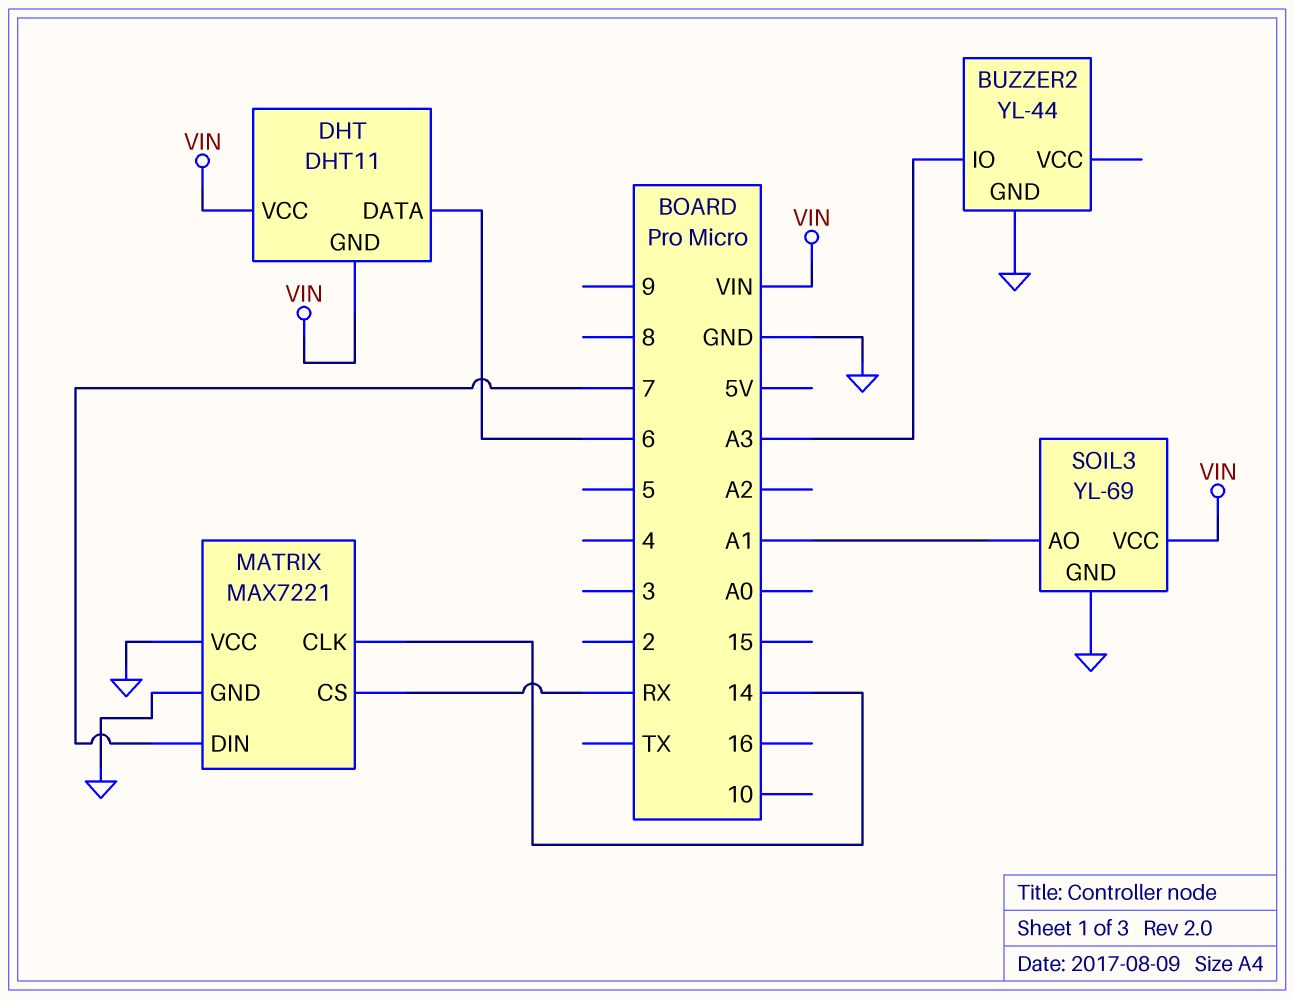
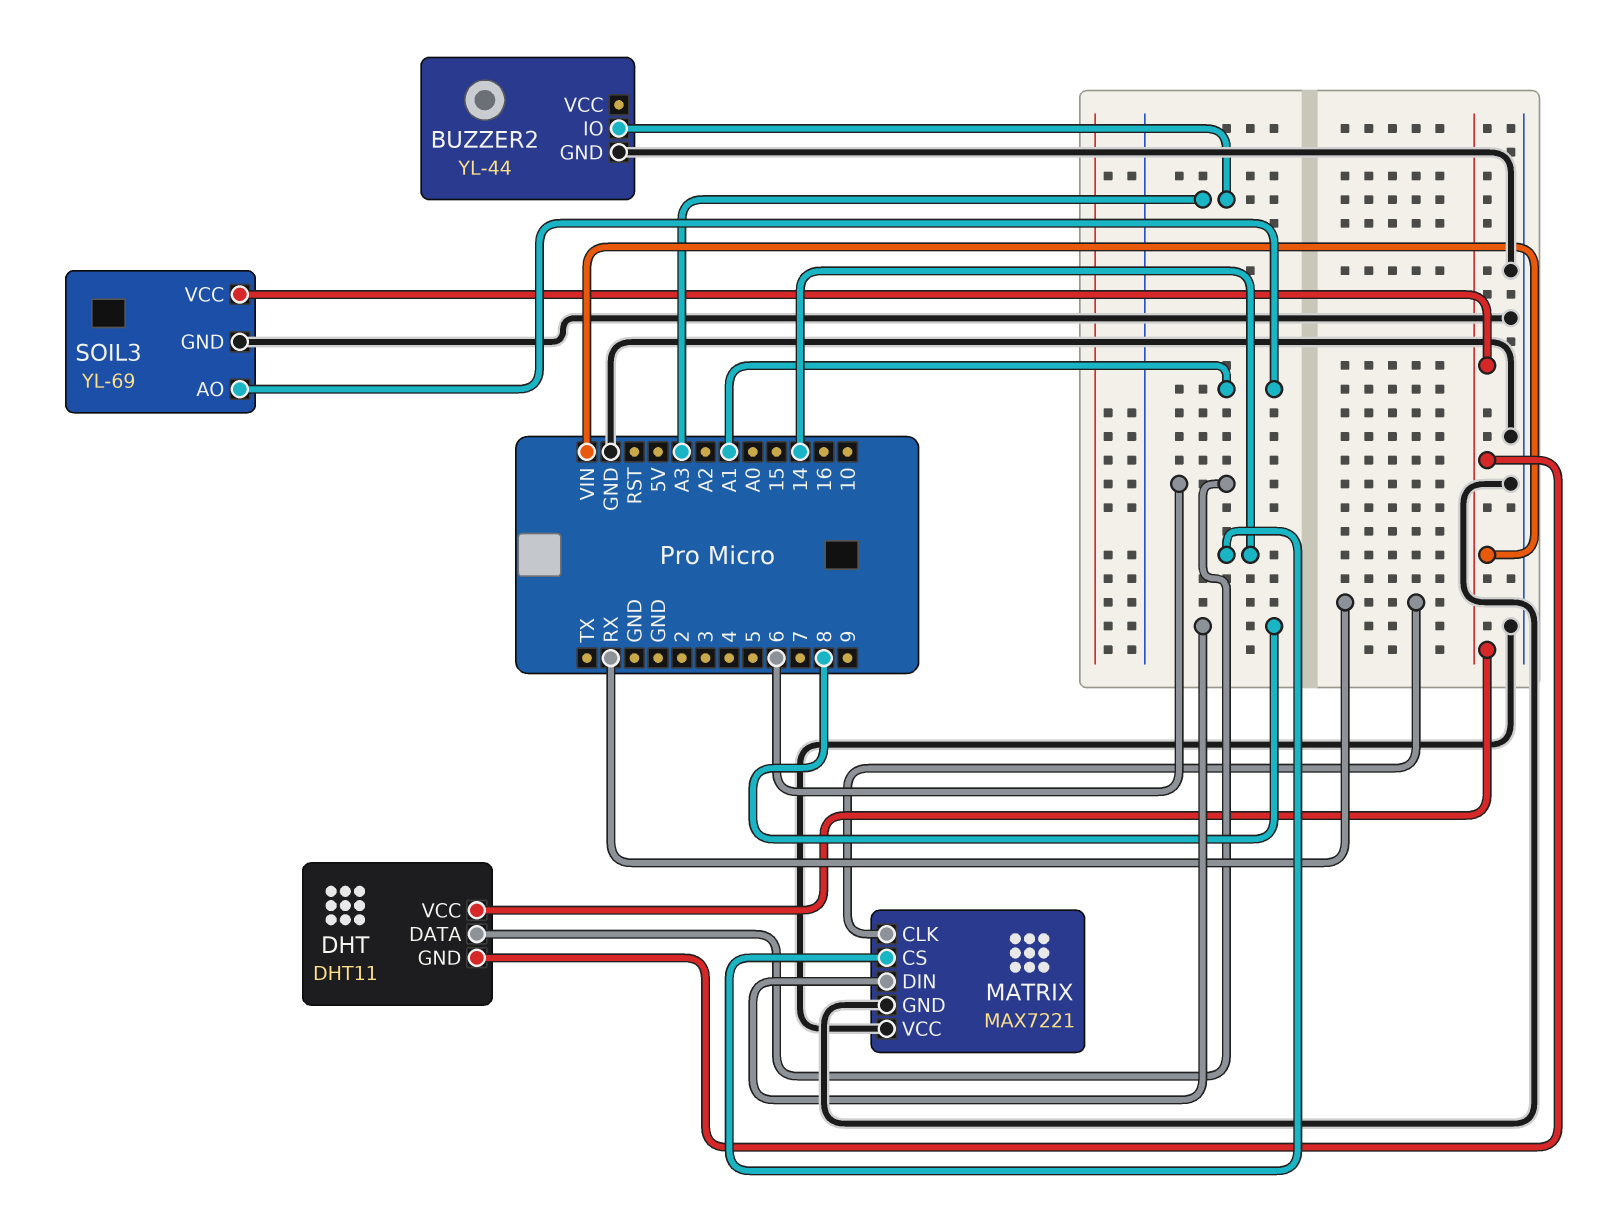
MATRIX pin CLK: 14 -> RX
MATRIX pin CS: RX -> 14
MATRIX pin DIN: 7 -> 8

